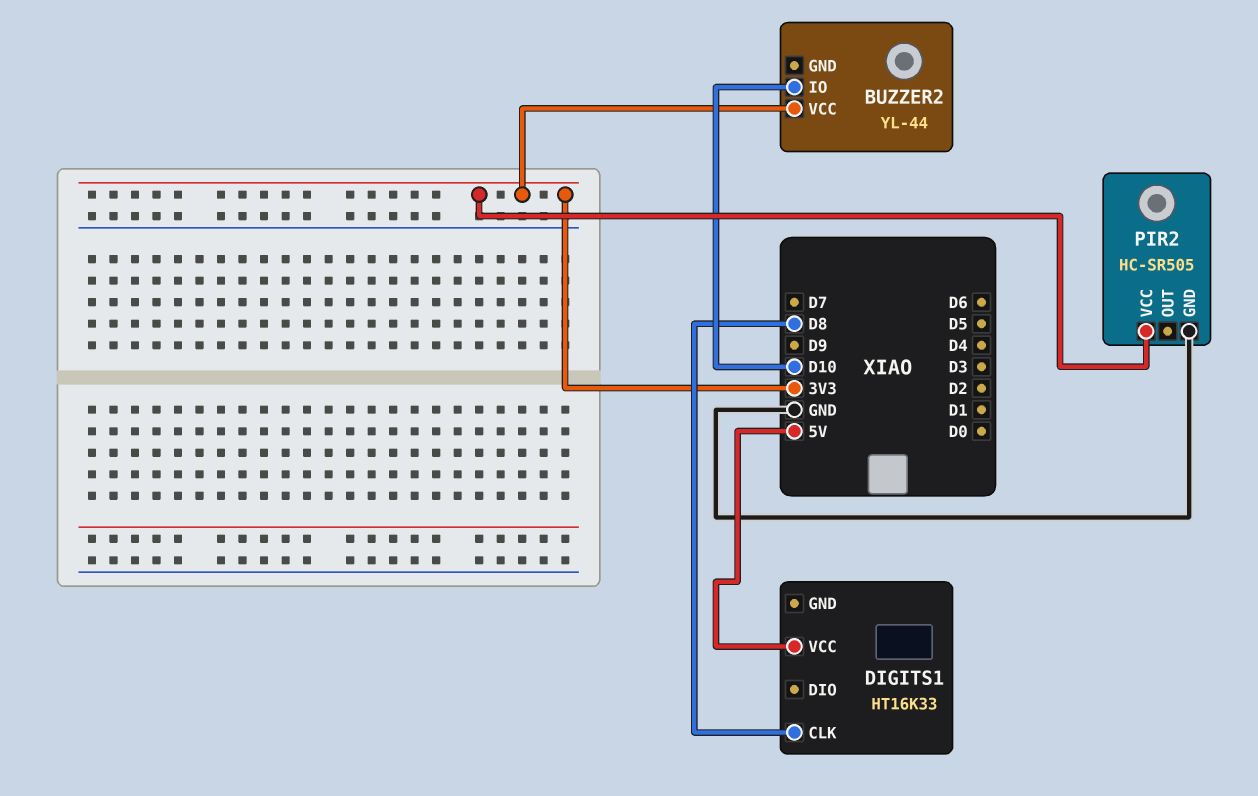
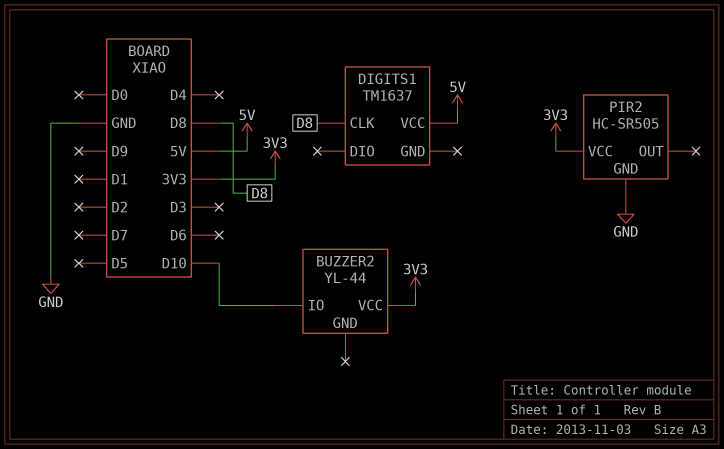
DIGITS1: HT16K33 -> TM1637

